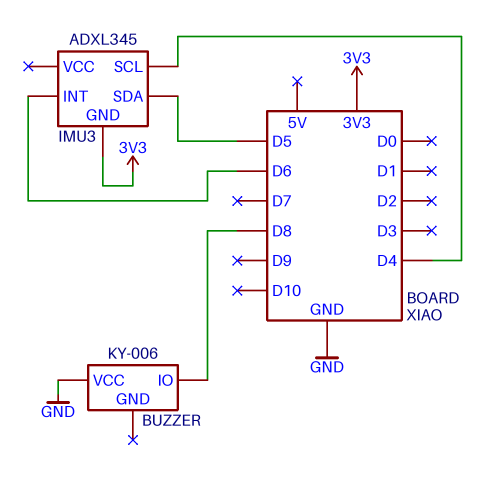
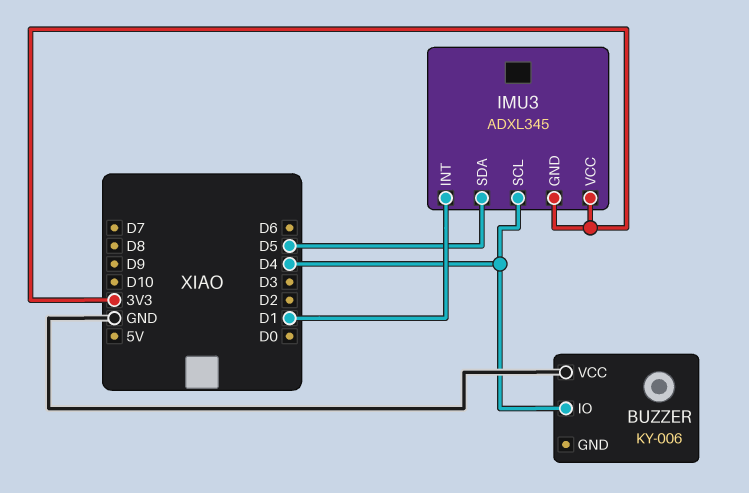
BUZZER pin IO: D8 -> D4
IMU3 pin INT: D6 -> D1
IMU3 pin VCC: none -> 3V3

